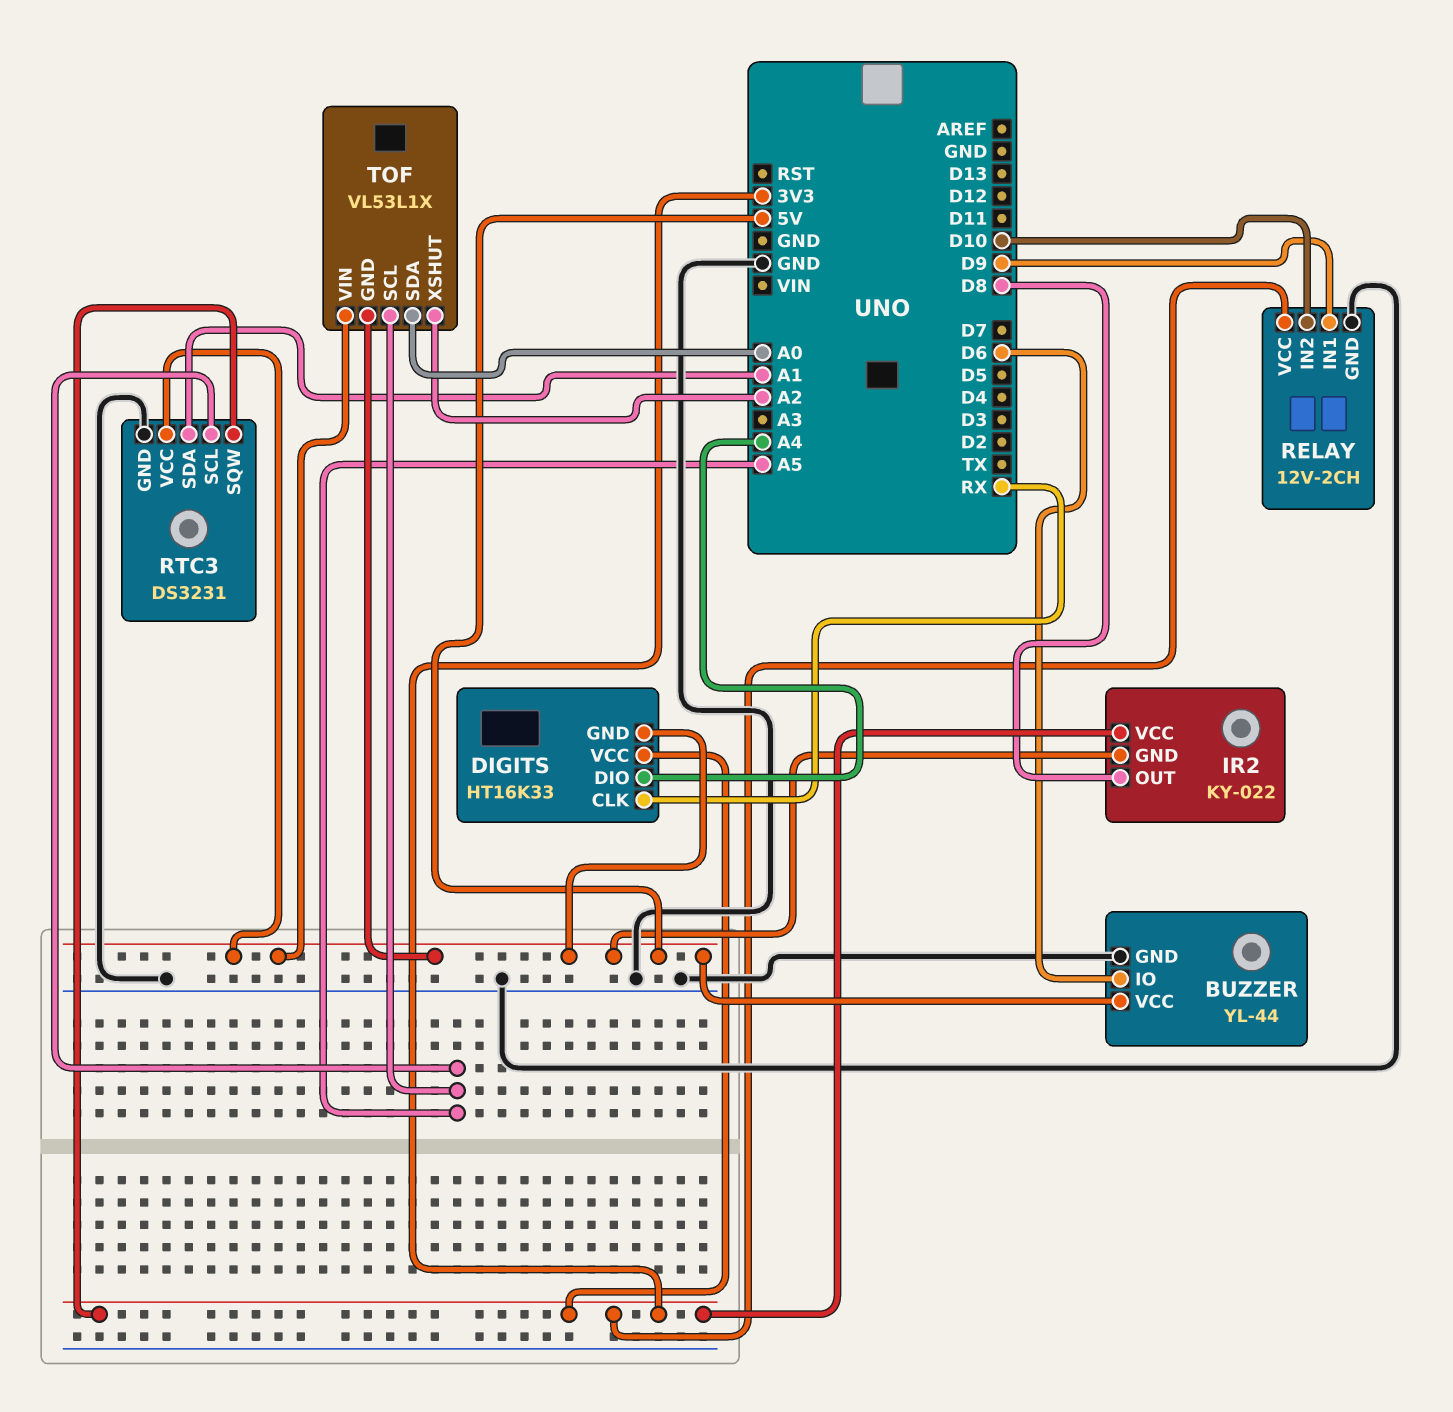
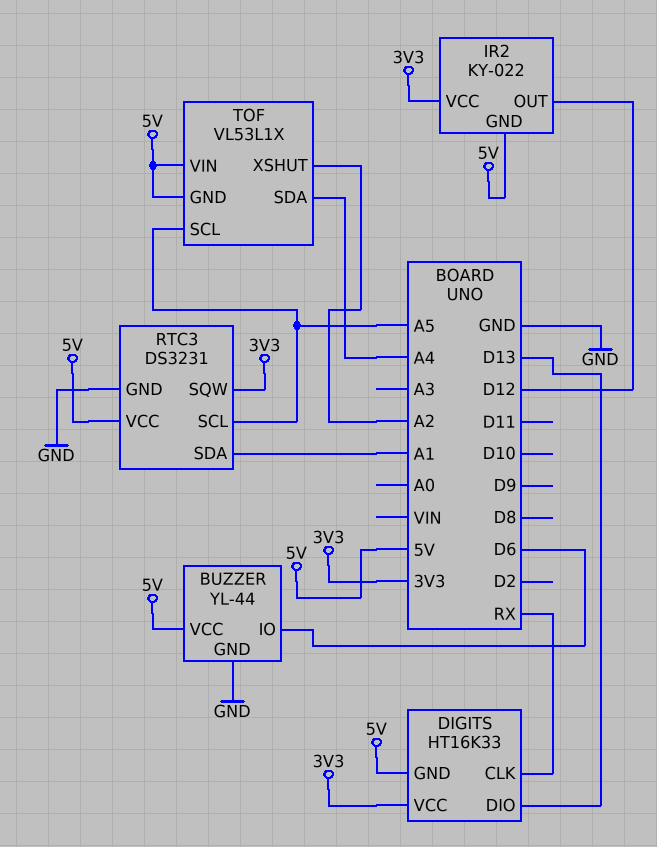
DIGITS pin DIO: A4 -> D13
IR2 pin OUT: D8 -> D12
RELAY: 12V-2CH -> none
RELAY pin GND: GND -> none
RELAY pin IN1: D9 -> none
RELAY pin IN2: D10 -> none
RELAY pin VCC: 3V3 -> none
TOF pin SDA: A0 -> A4

